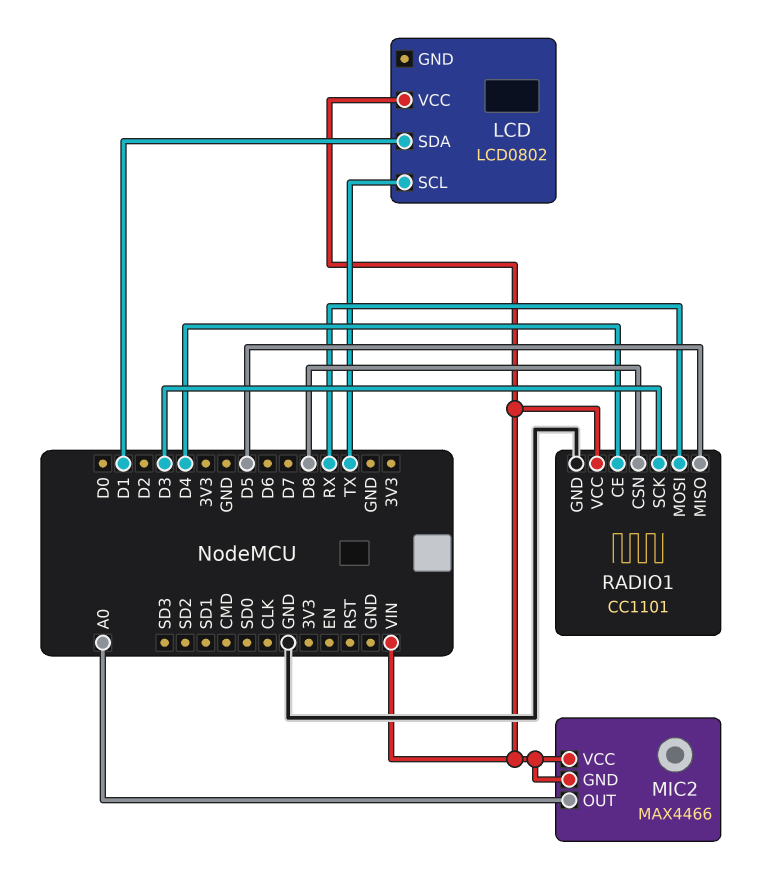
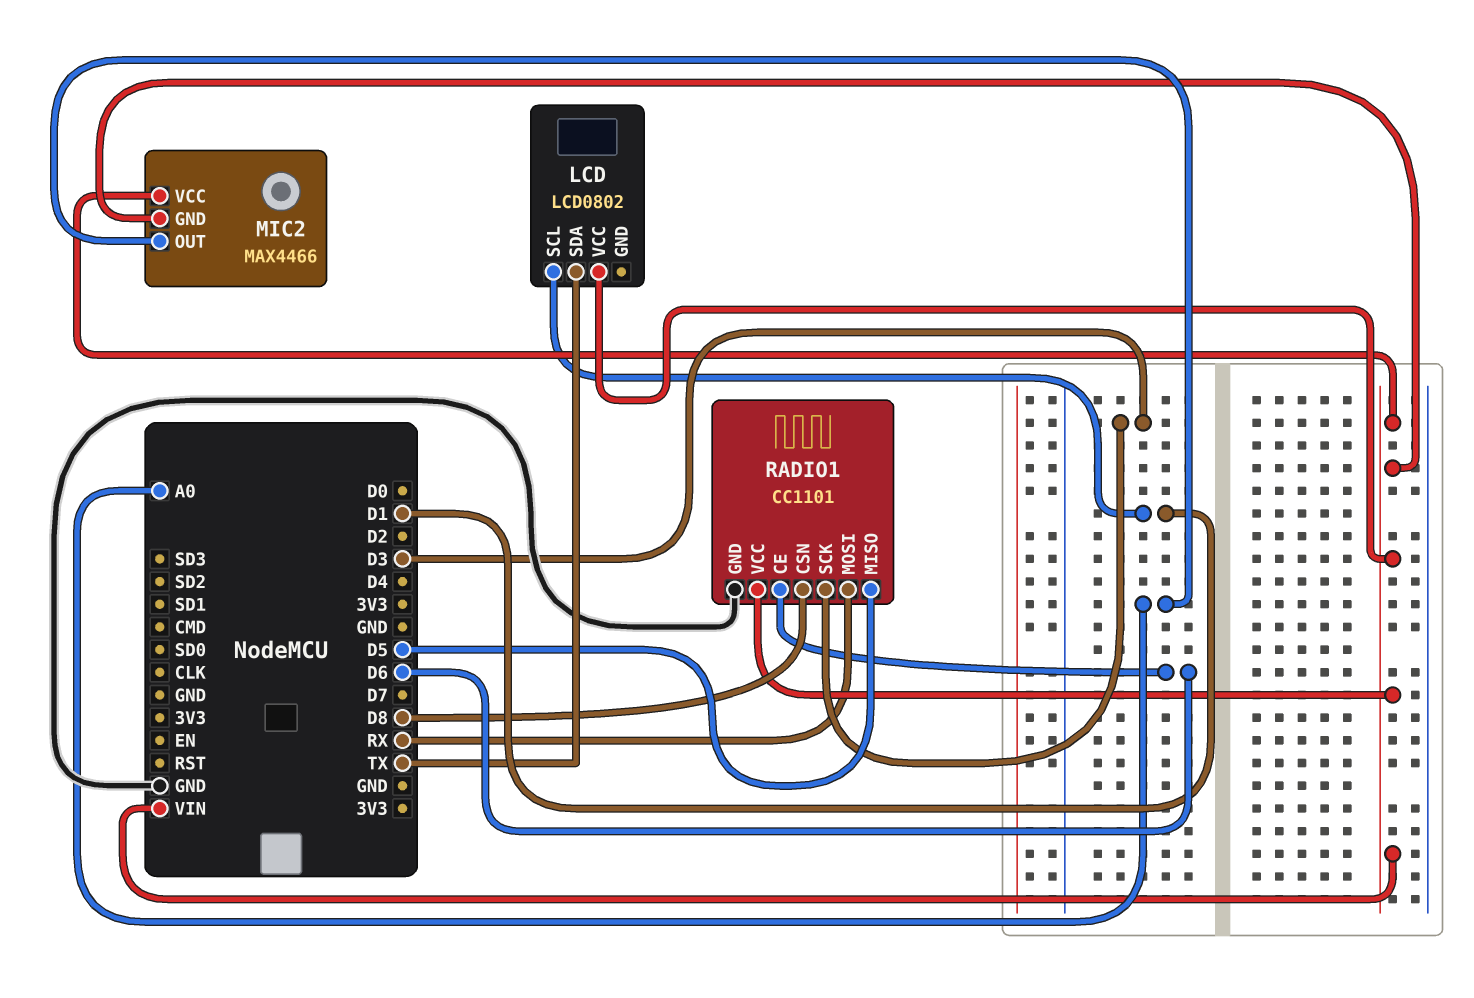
LCD pin SCL: TX -> D1
LCD pin SDA: D1 -> TX
RADIO1 pin CE: D4 -> D6

